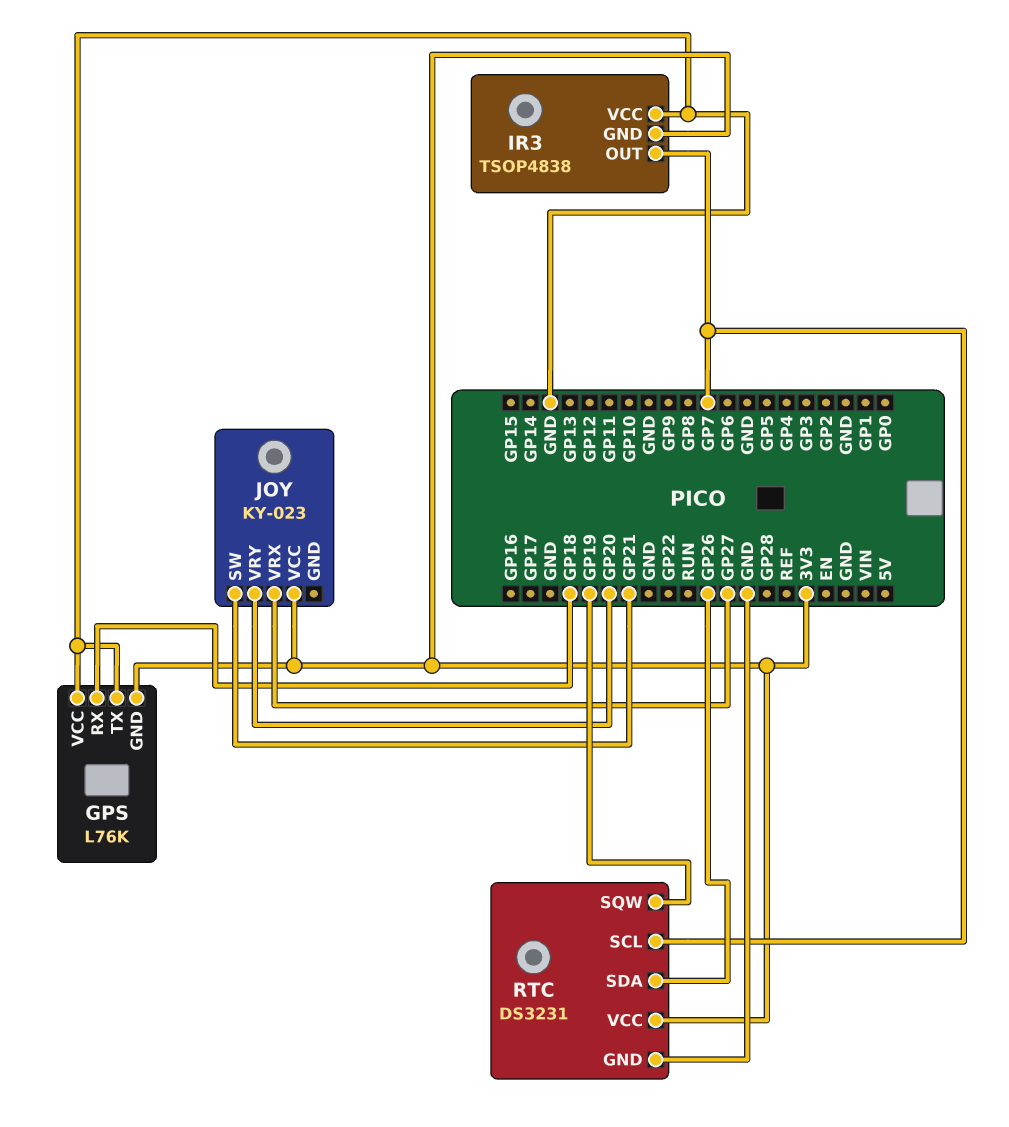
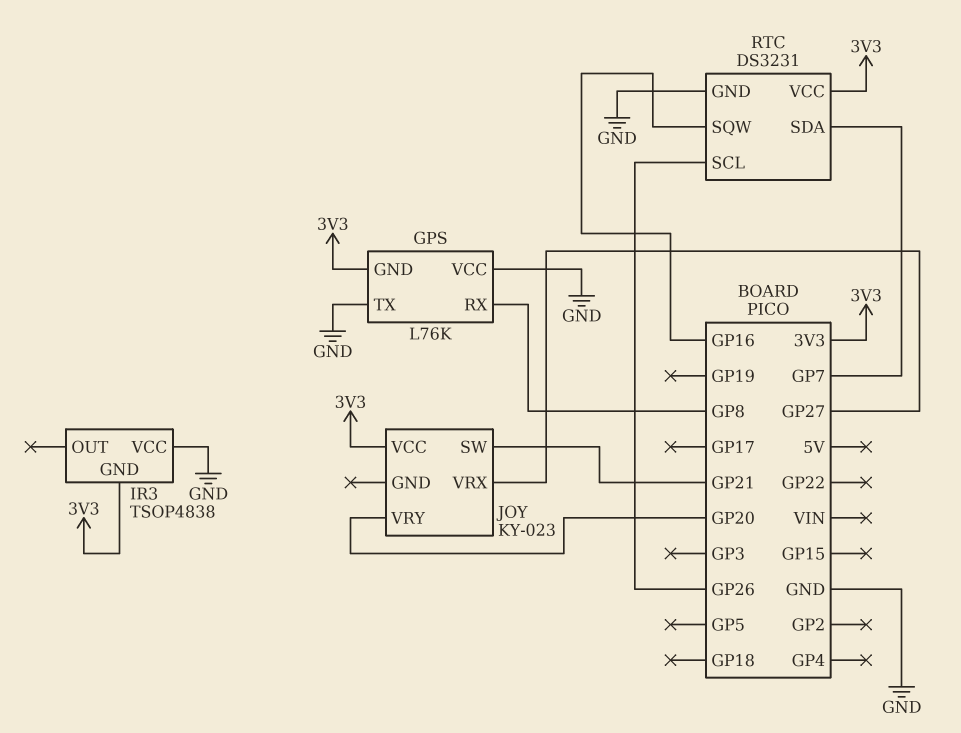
GPS pin RX: GP18 -> GP8
IR3 pin OUT: GP7 -> none
RTC pin SCL: GP7 -> GP26
RTC pin SDA: GP26 -> GP7
RTC pin SQW: GP19 -> GP16

